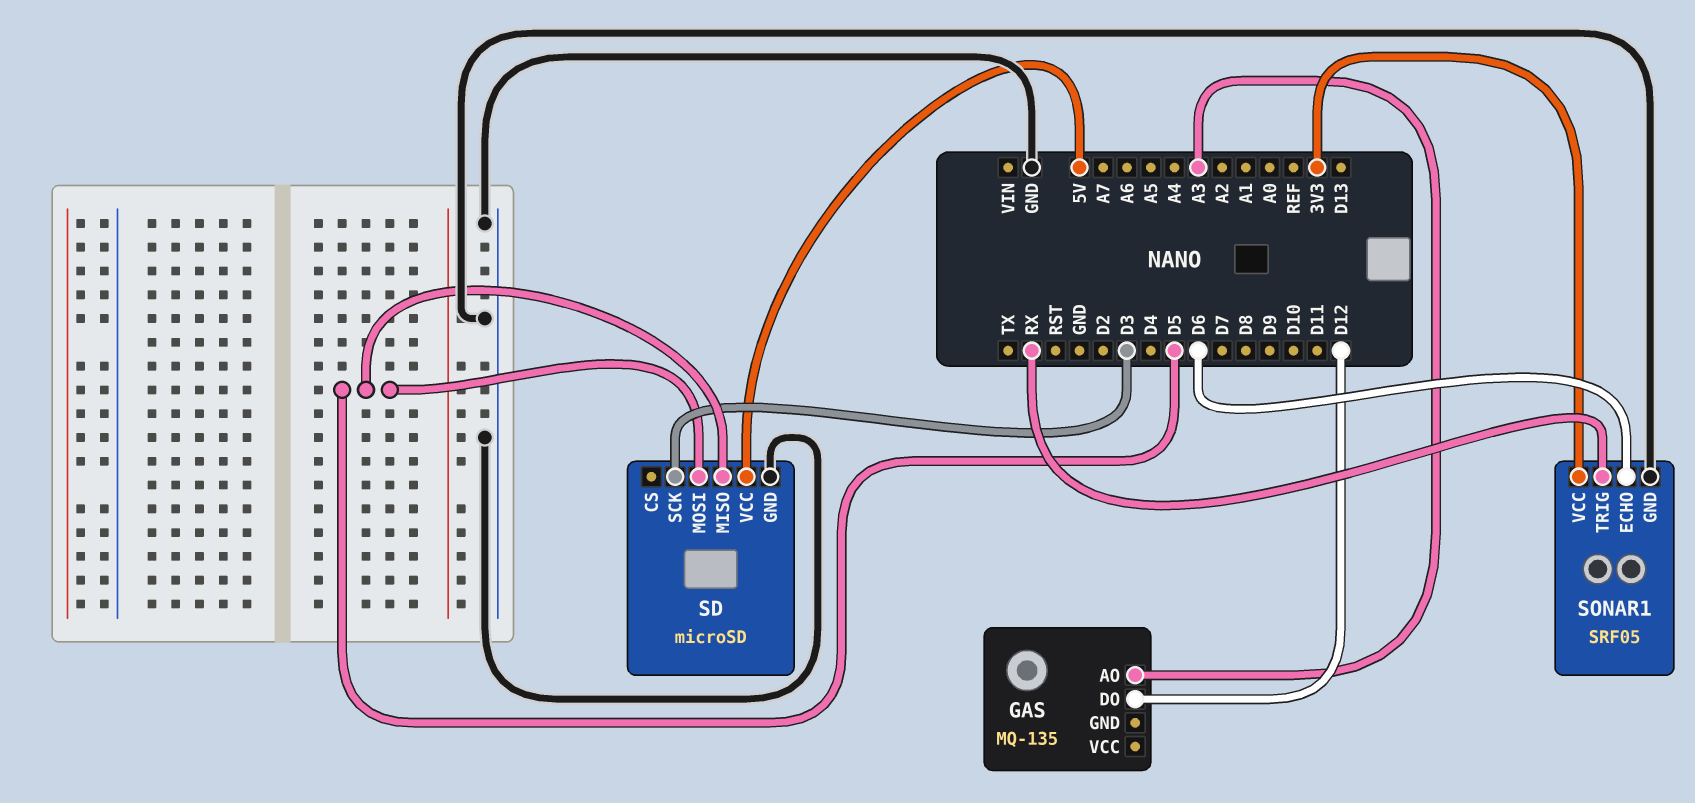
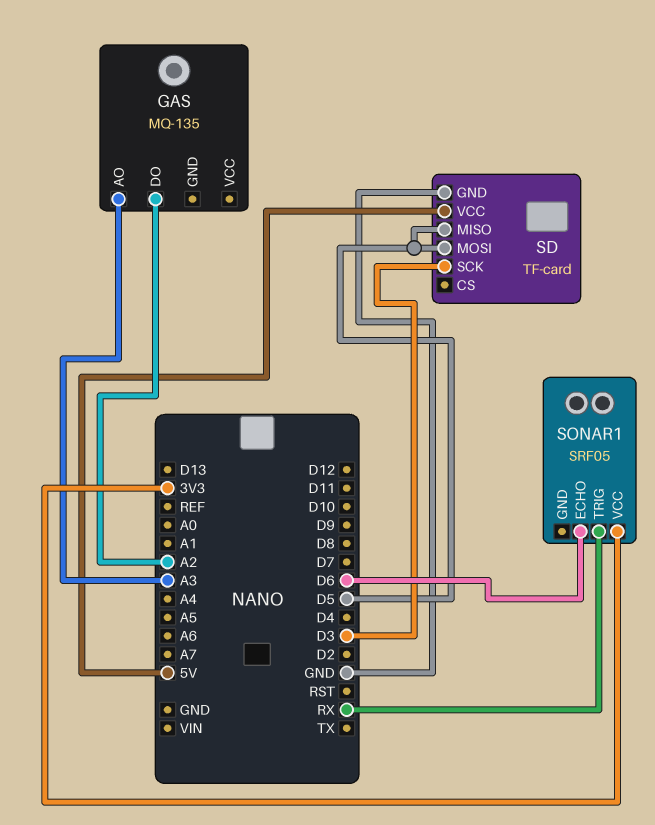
GAS pin DO: D12 -> A2
SD: microSD -> TF-card
SONAR1 pin GND: GND -> none

